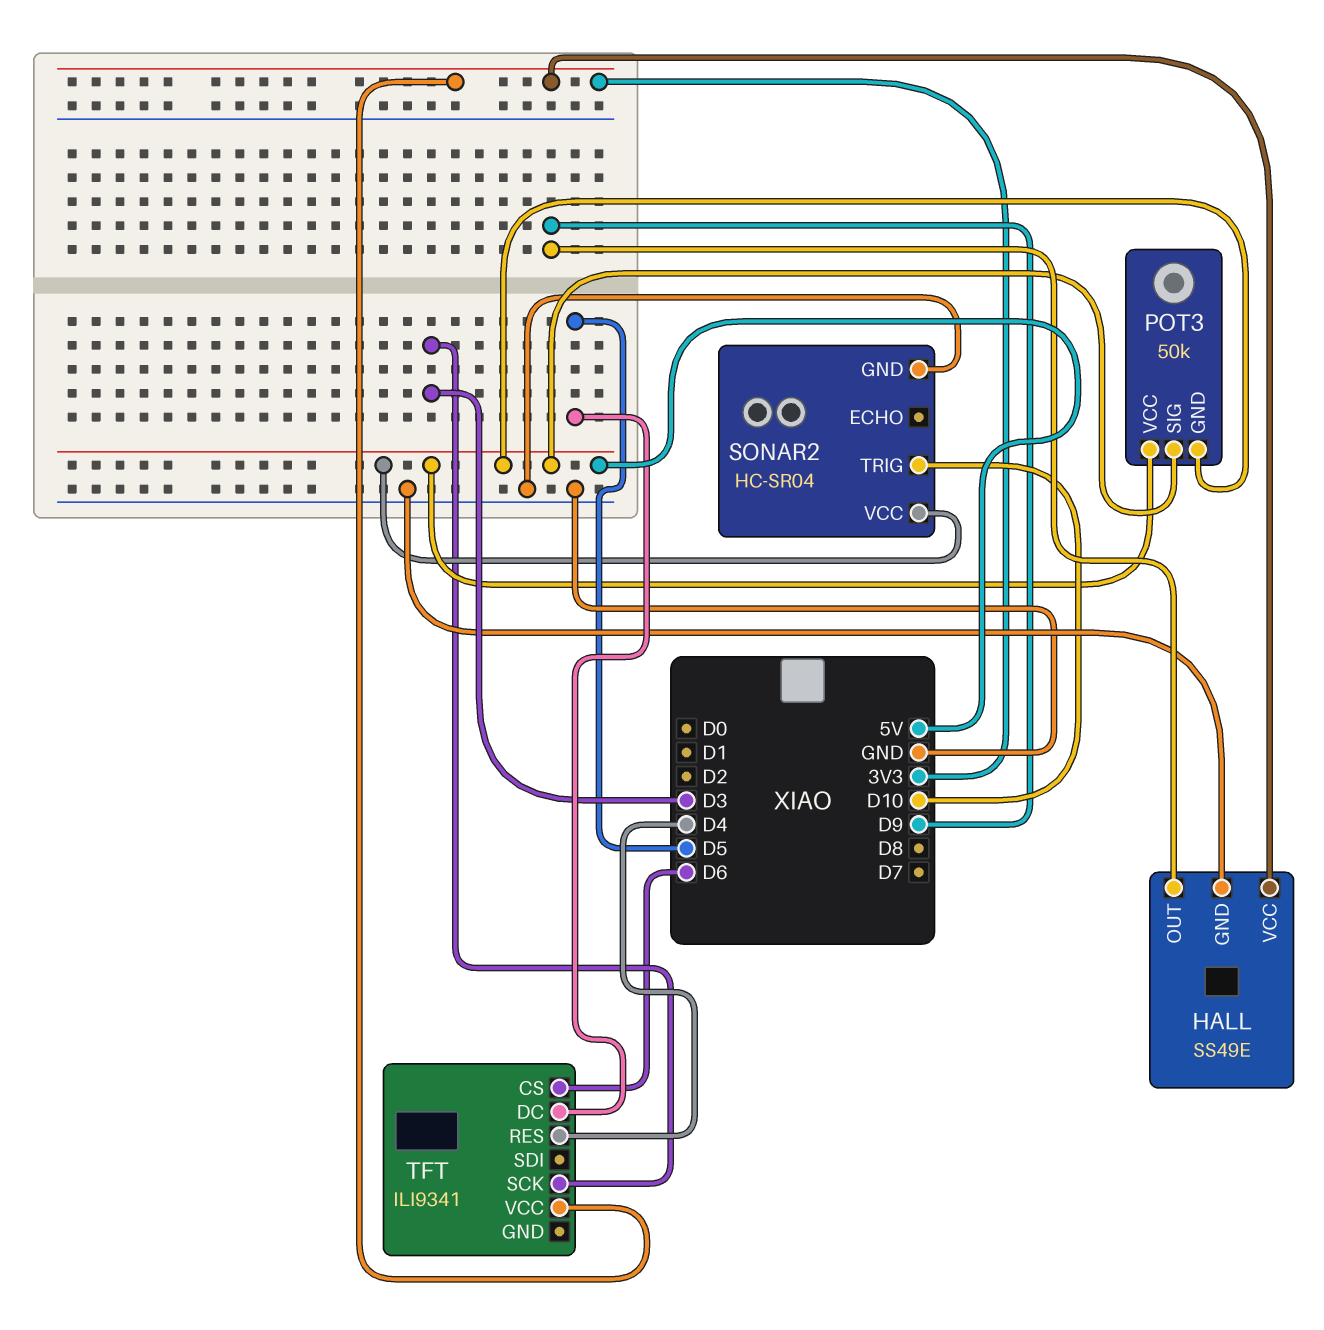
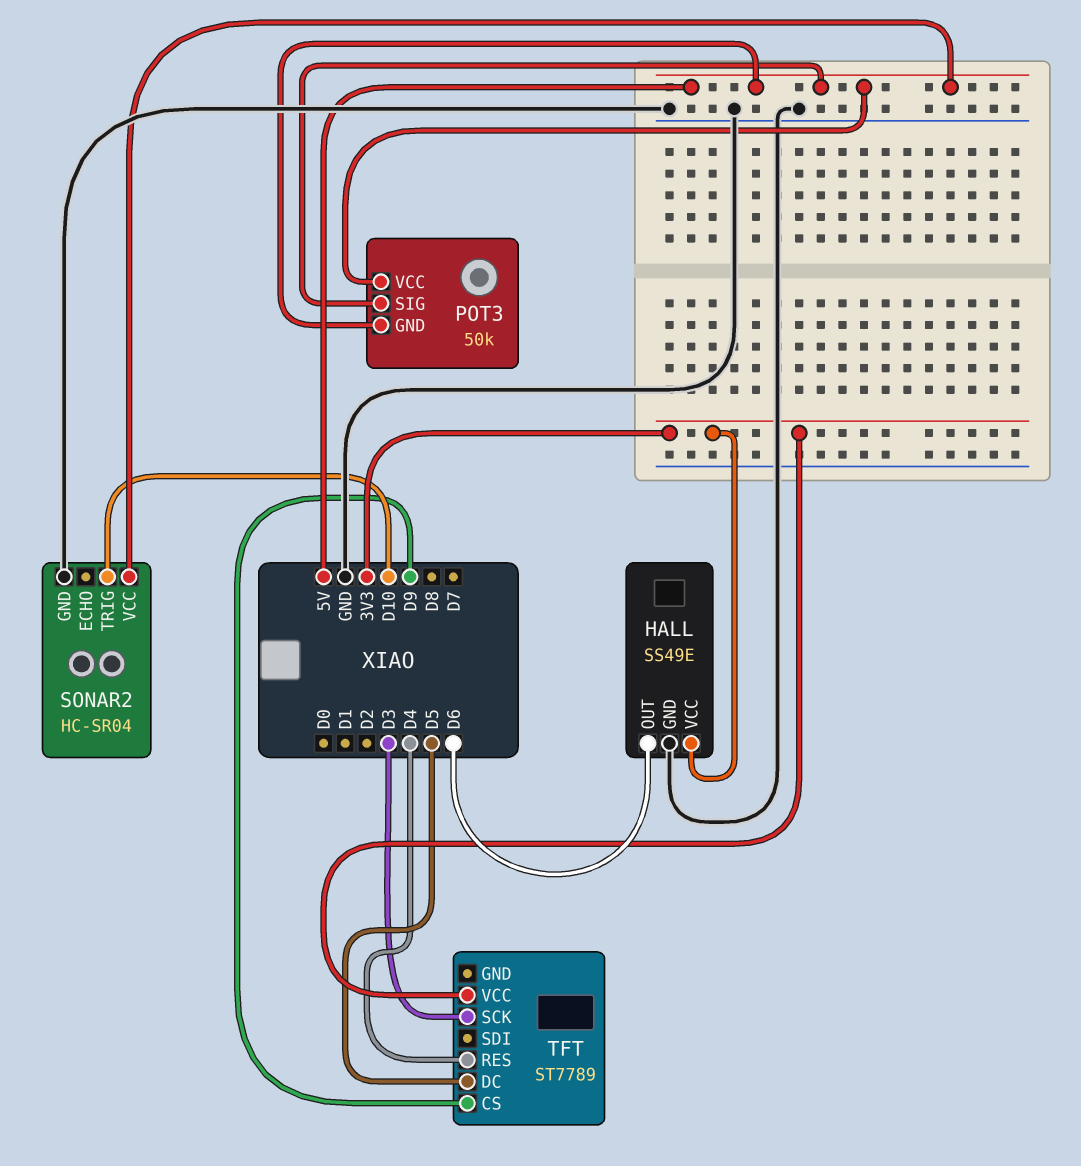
HALL pin OUT: D9 -> D6
TFT: ILI9341 -> ST7789
TFT pin CS: D6 -> D9

